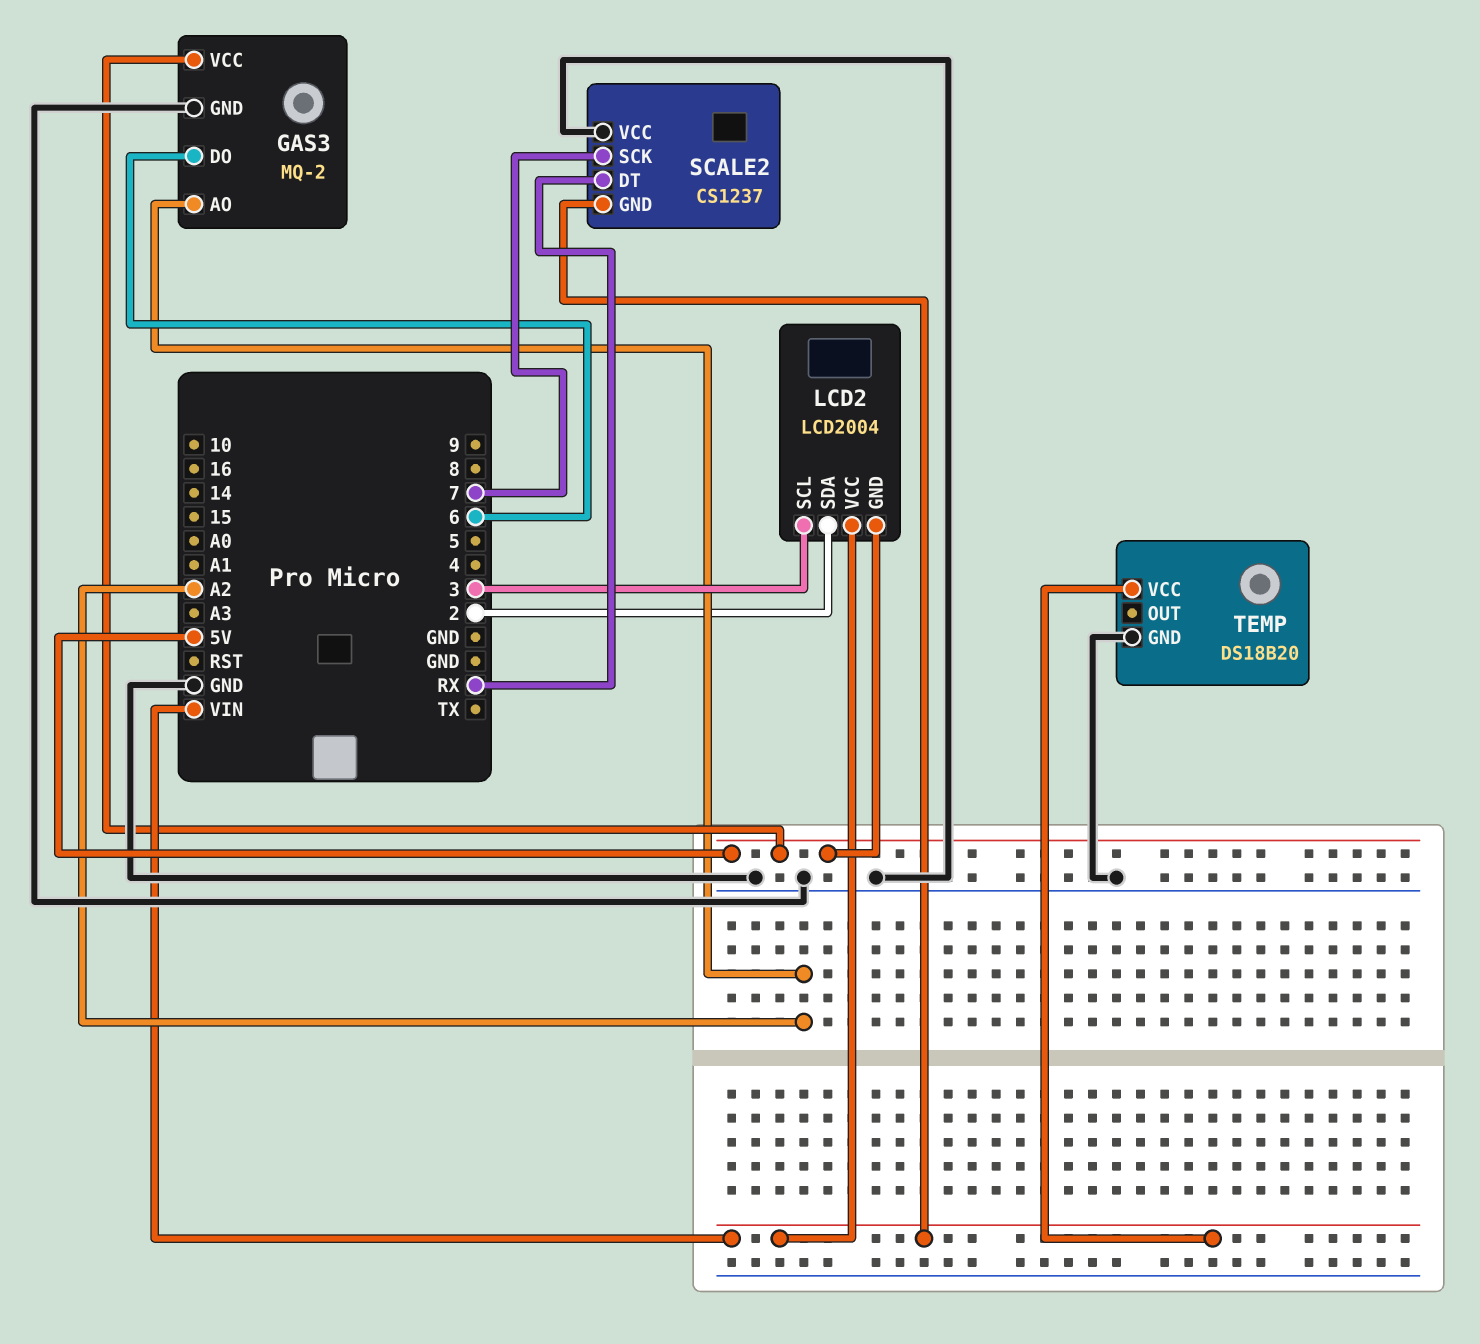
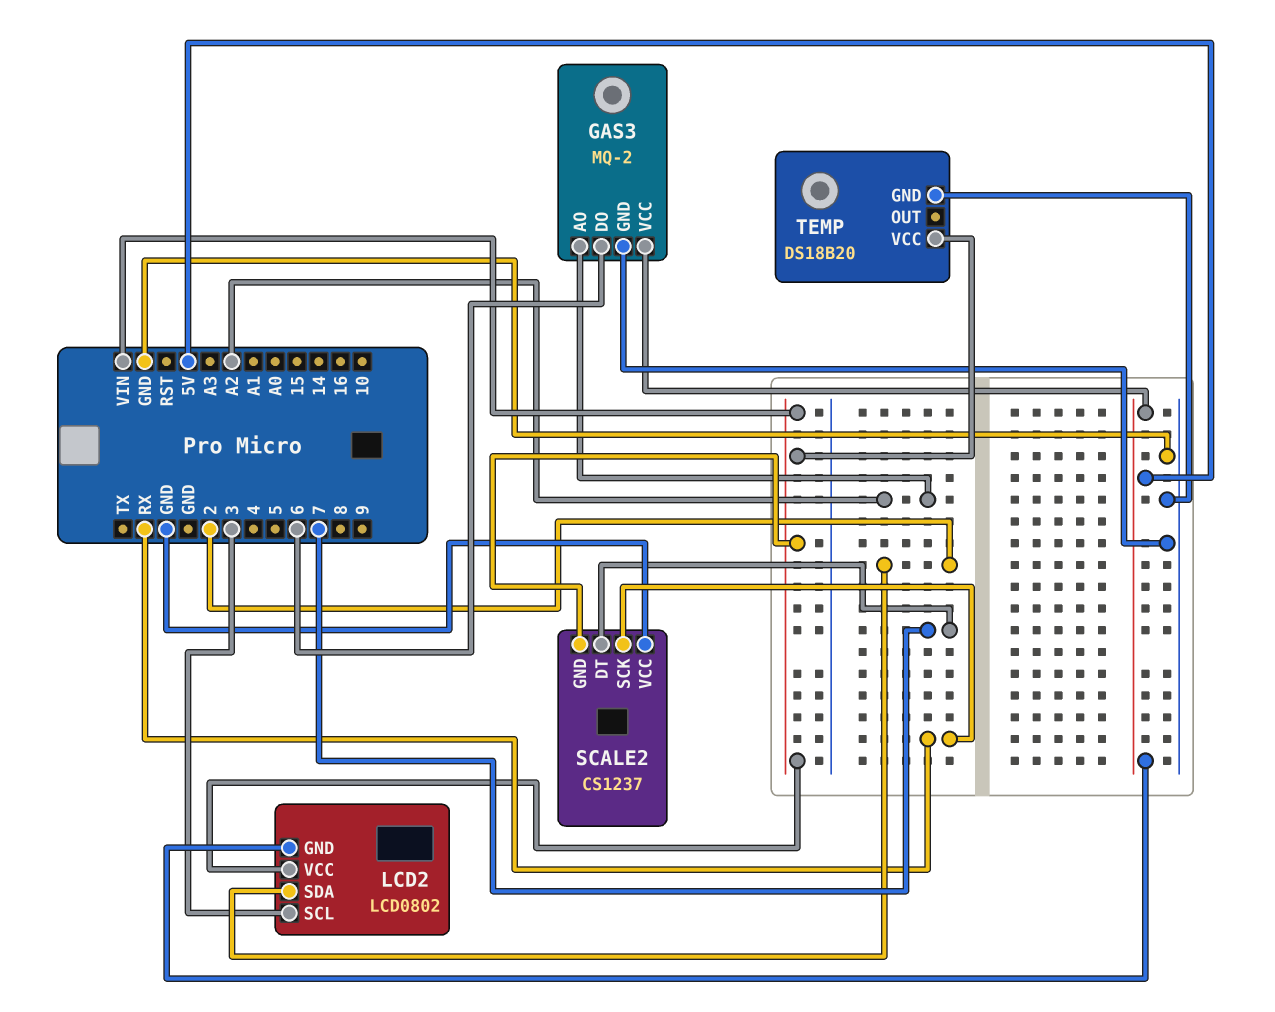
LCD2: LCD2004 -> LCD0802
SCALE2 pin DT: RX -> 7
SCALE2 pin SCK: 7 -> RX

